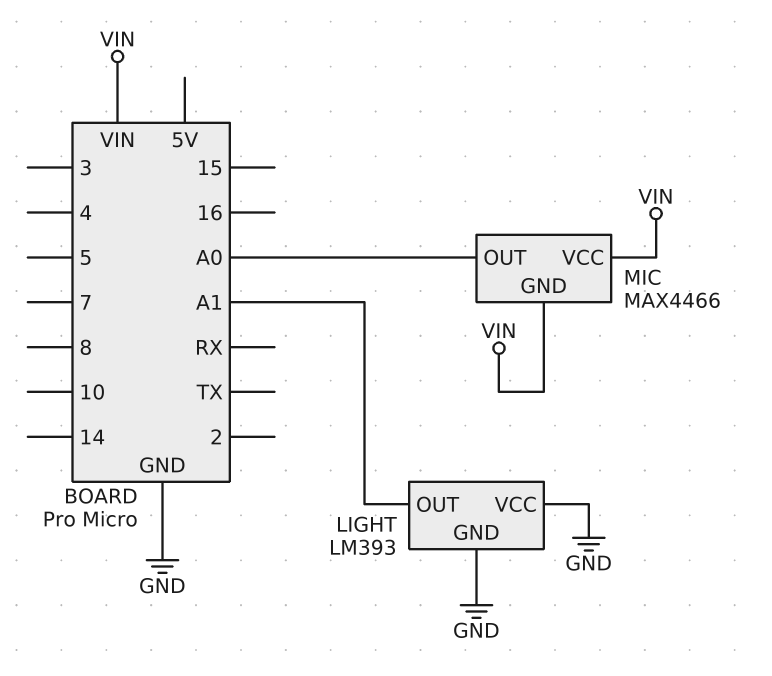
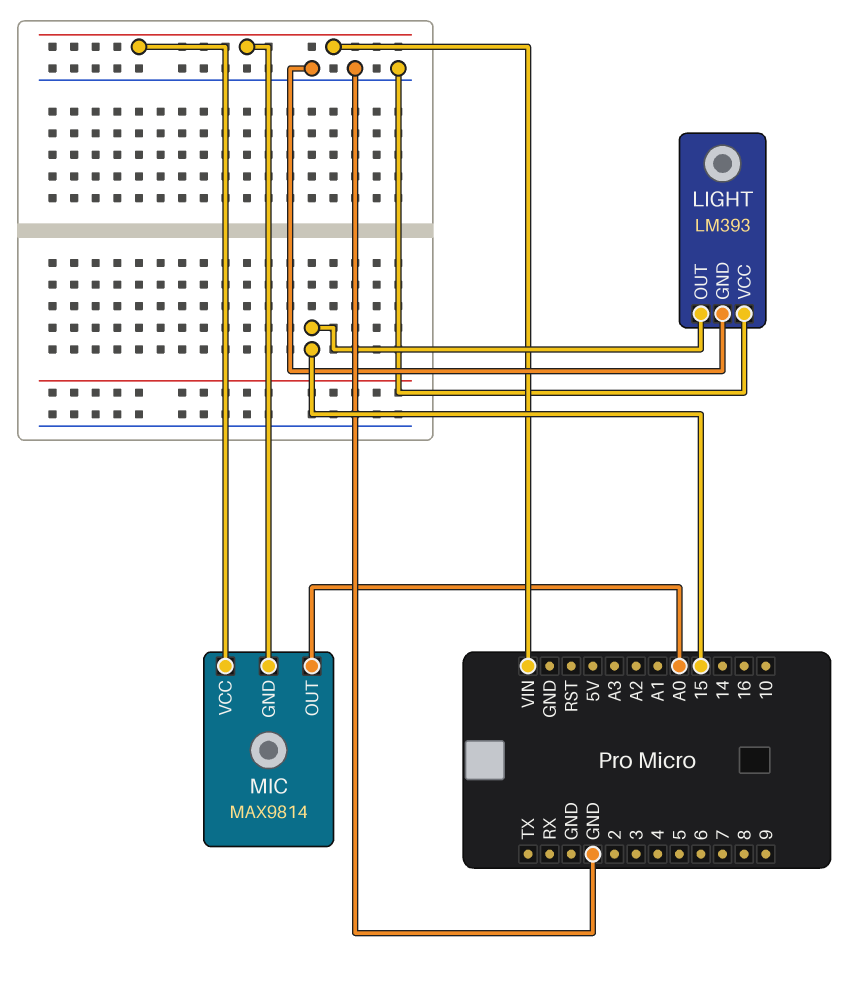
LIGHT pin OUT: A1 -> 15
MIC: MAX4466 -> MAX9814

